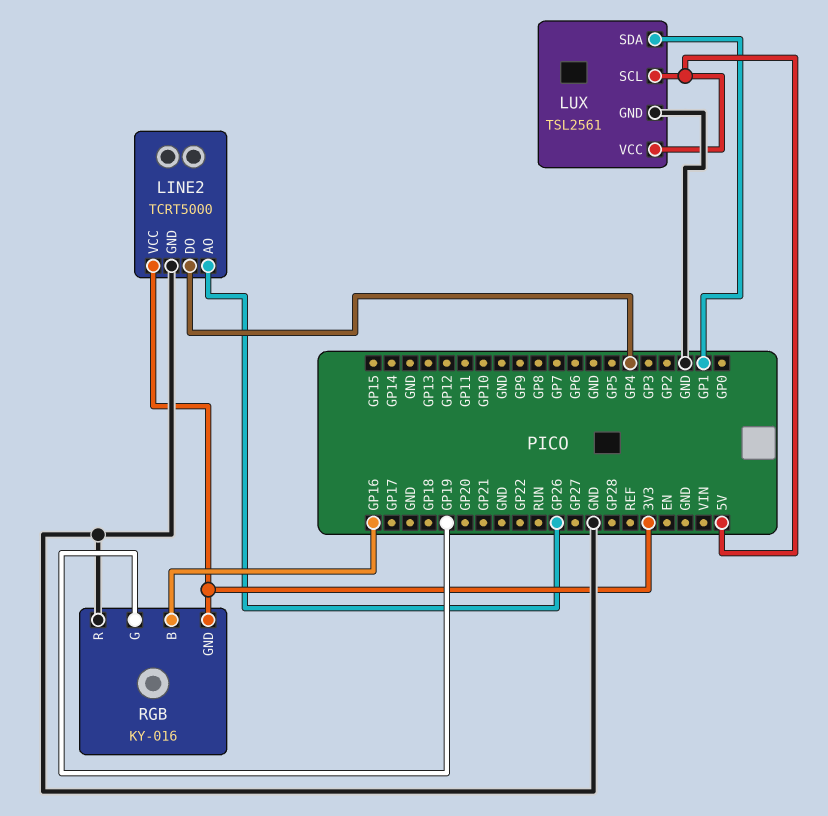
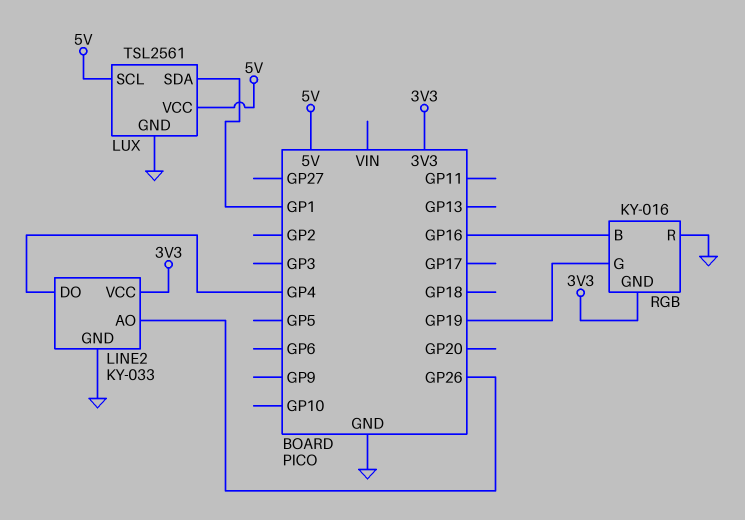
LINE2: TCRT5000 -> KY-033

